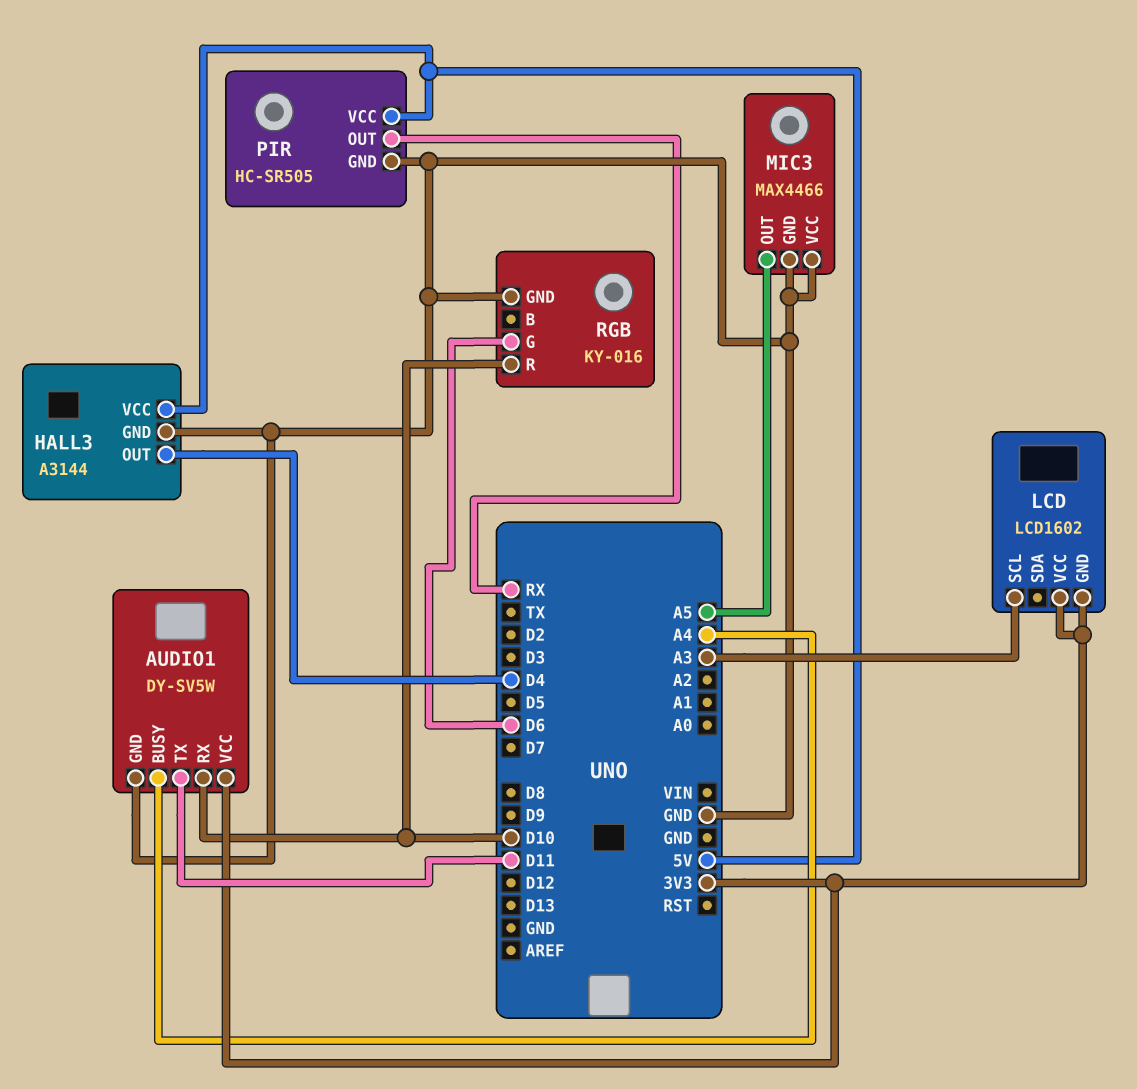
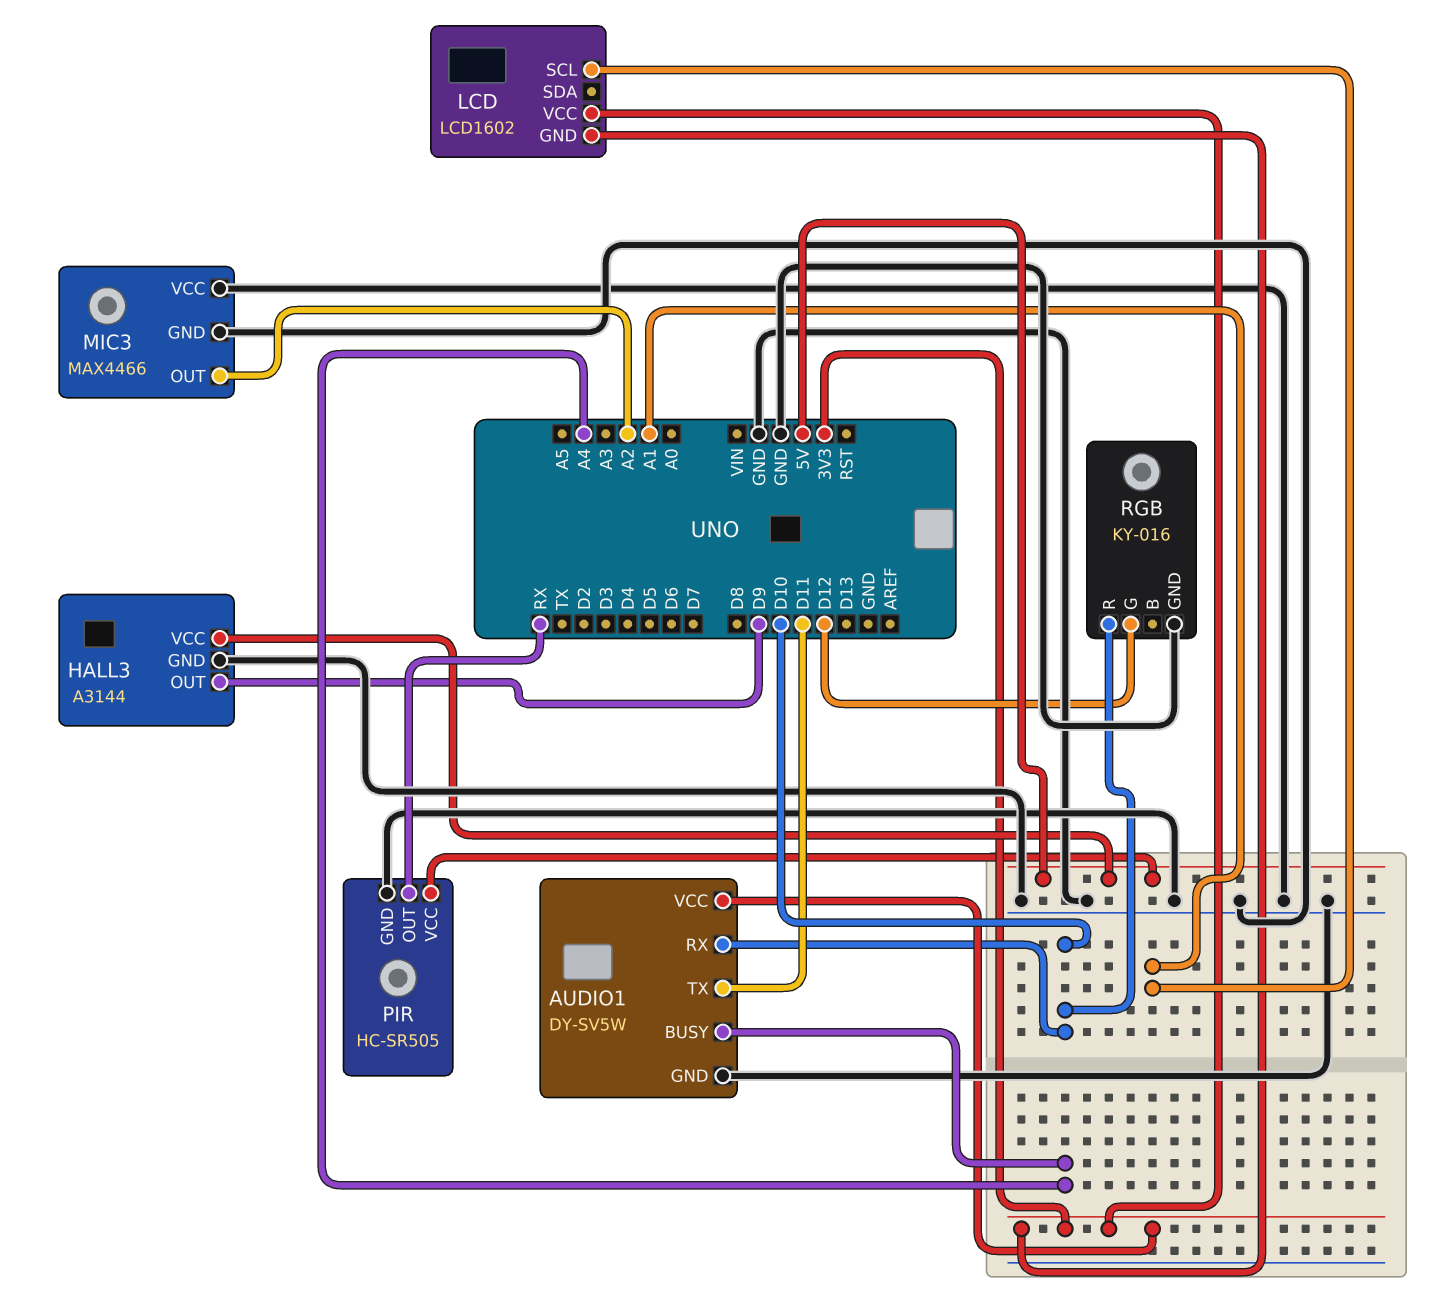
HALL3 pin OUT: D4 -> D9
LCD pin SCL: A3 -> A1
MIC3 pin OUT: A5 -> A2
RGB pin G: D6 -> D12

